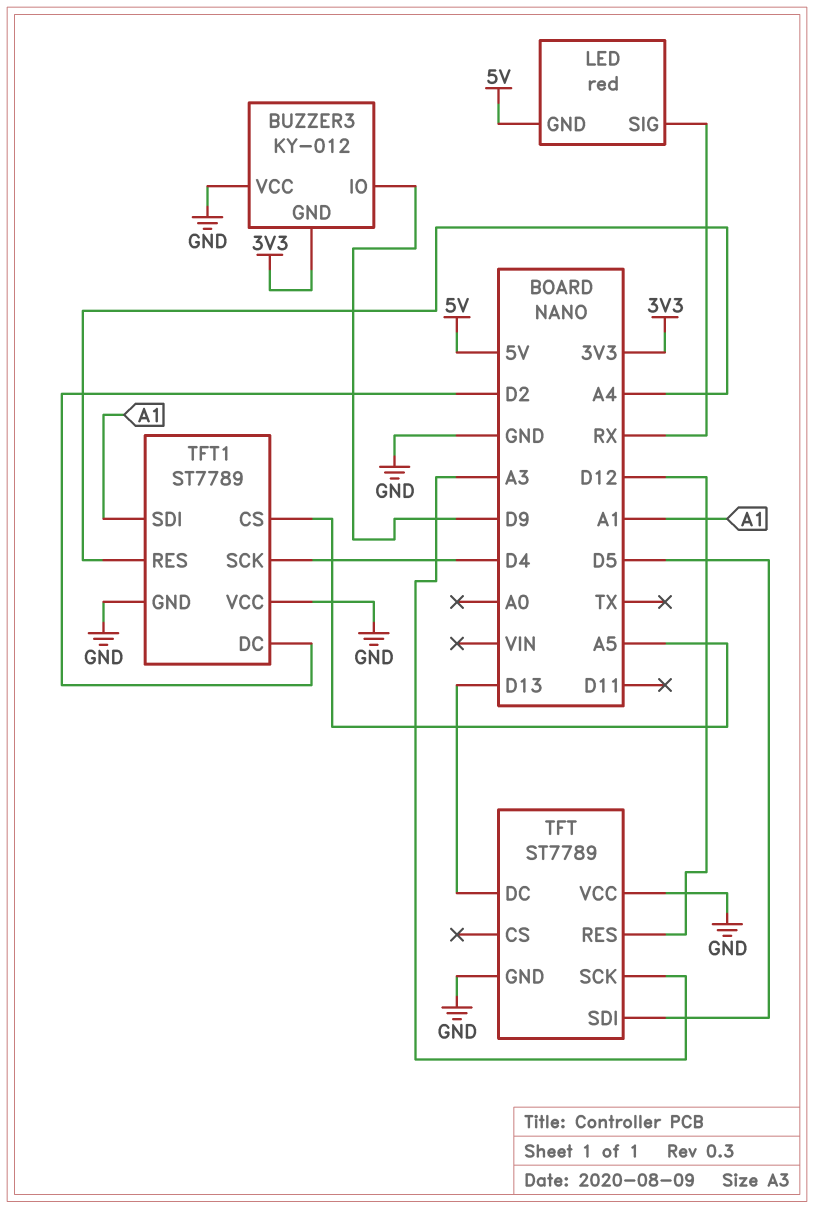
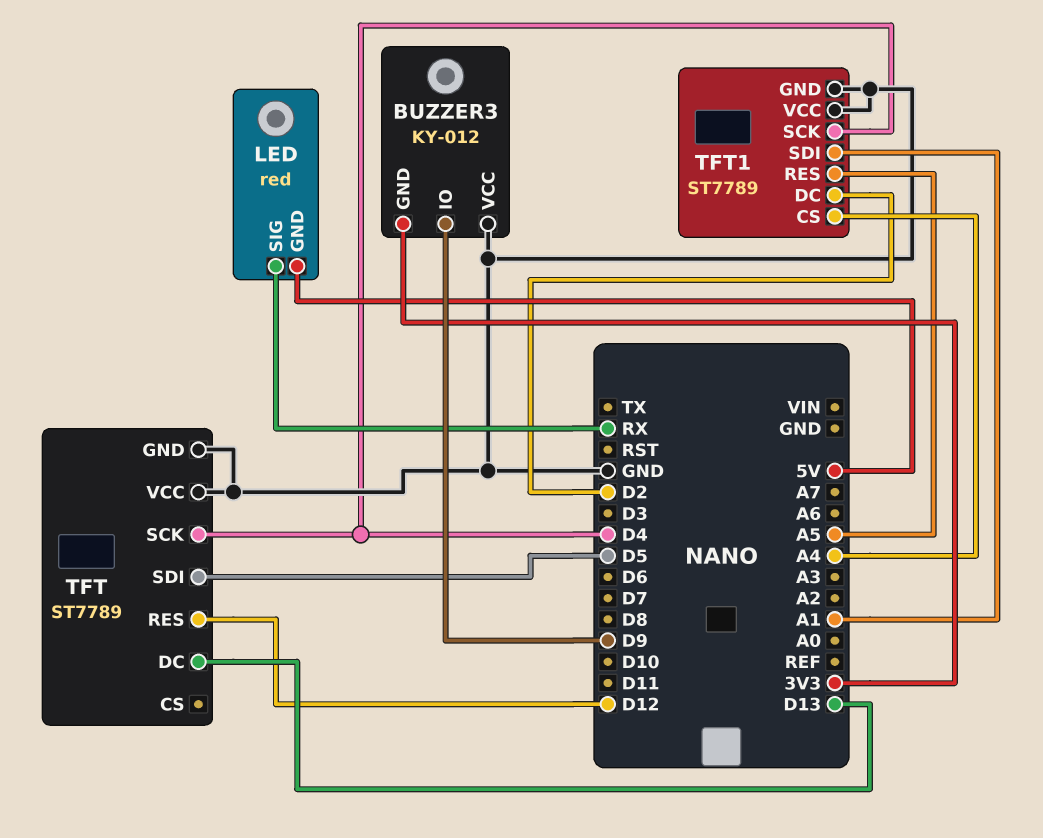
TFT pin SCK: A3 -> D4
TFT1 pin CS: A5 -> A4
TFT1 pin RES: A4 -> A5

